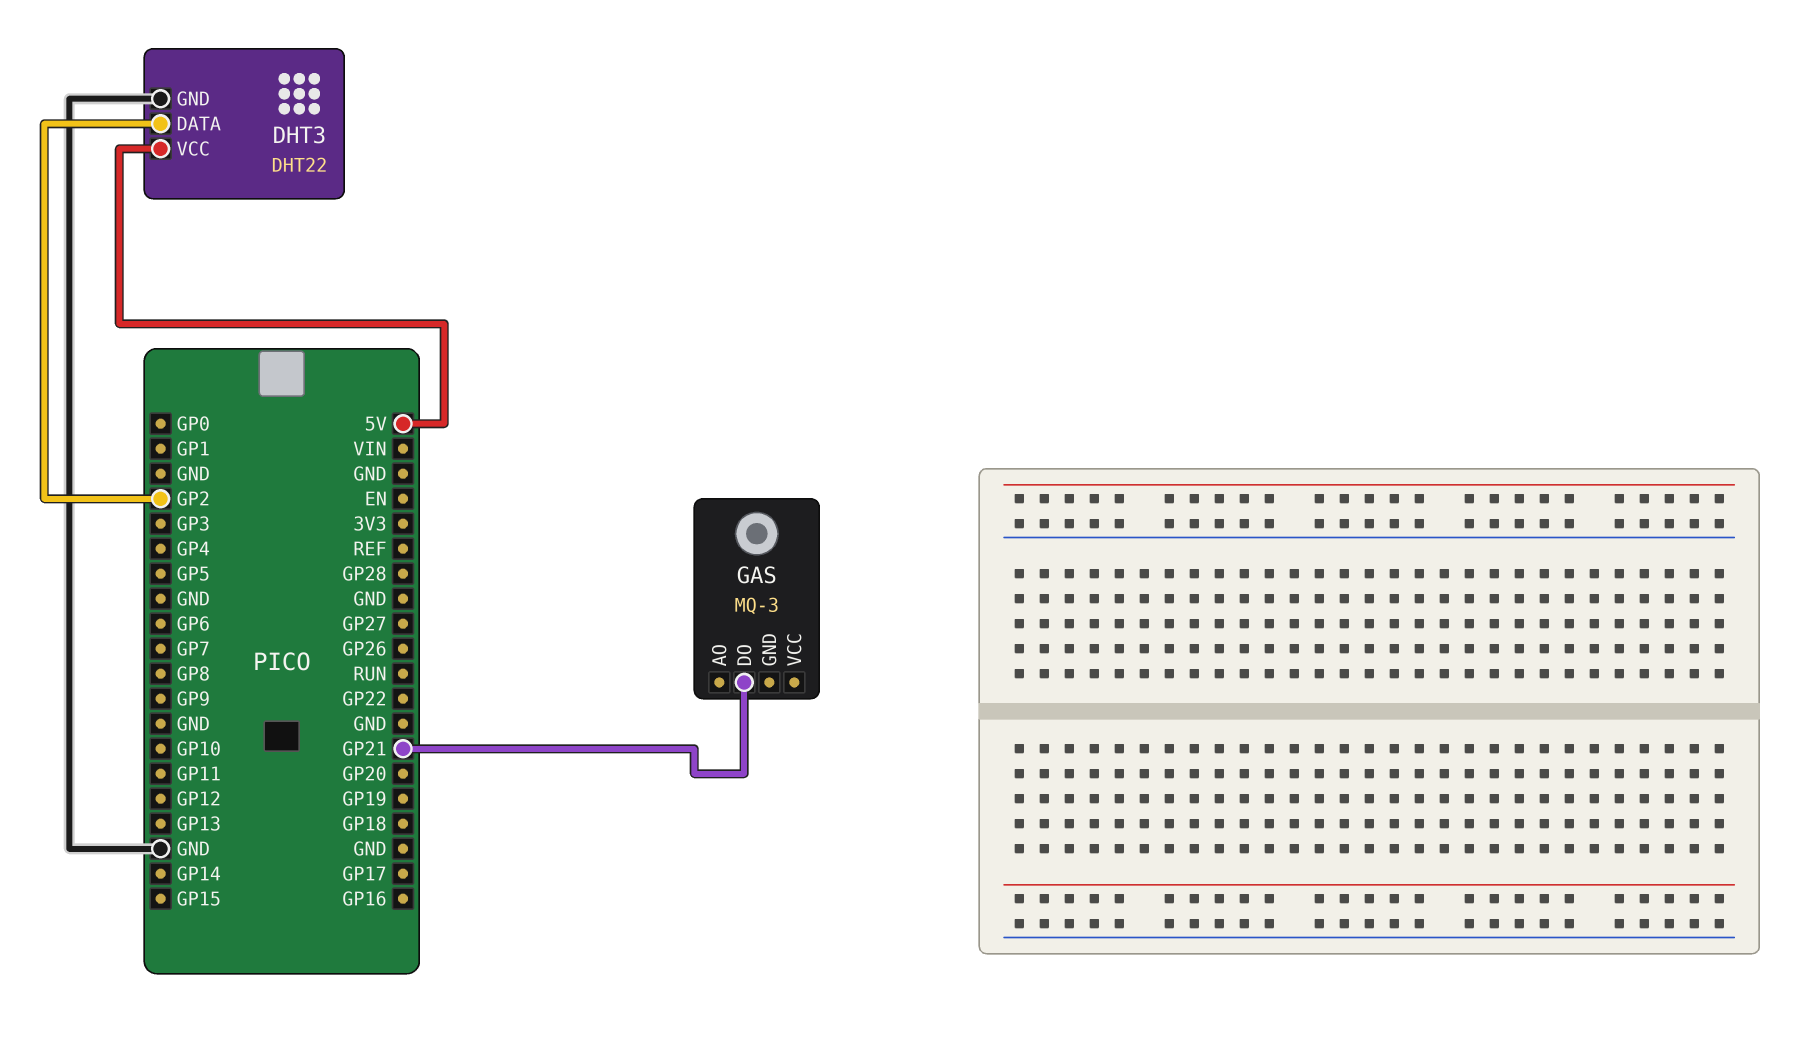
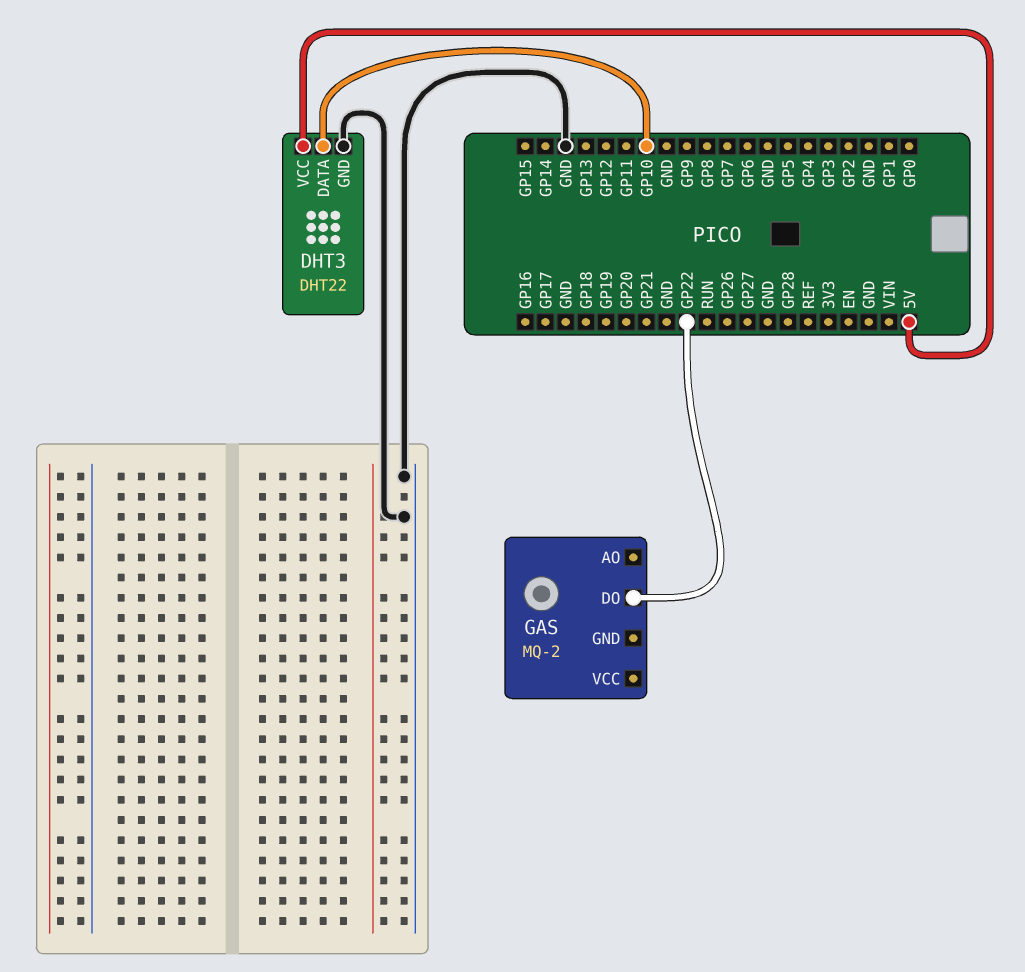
DHT3 pin DATA: GP2 -> GP10
GAS: MQ-3 -> MQ-2
GAS pin DO: GP21 -> GP22

